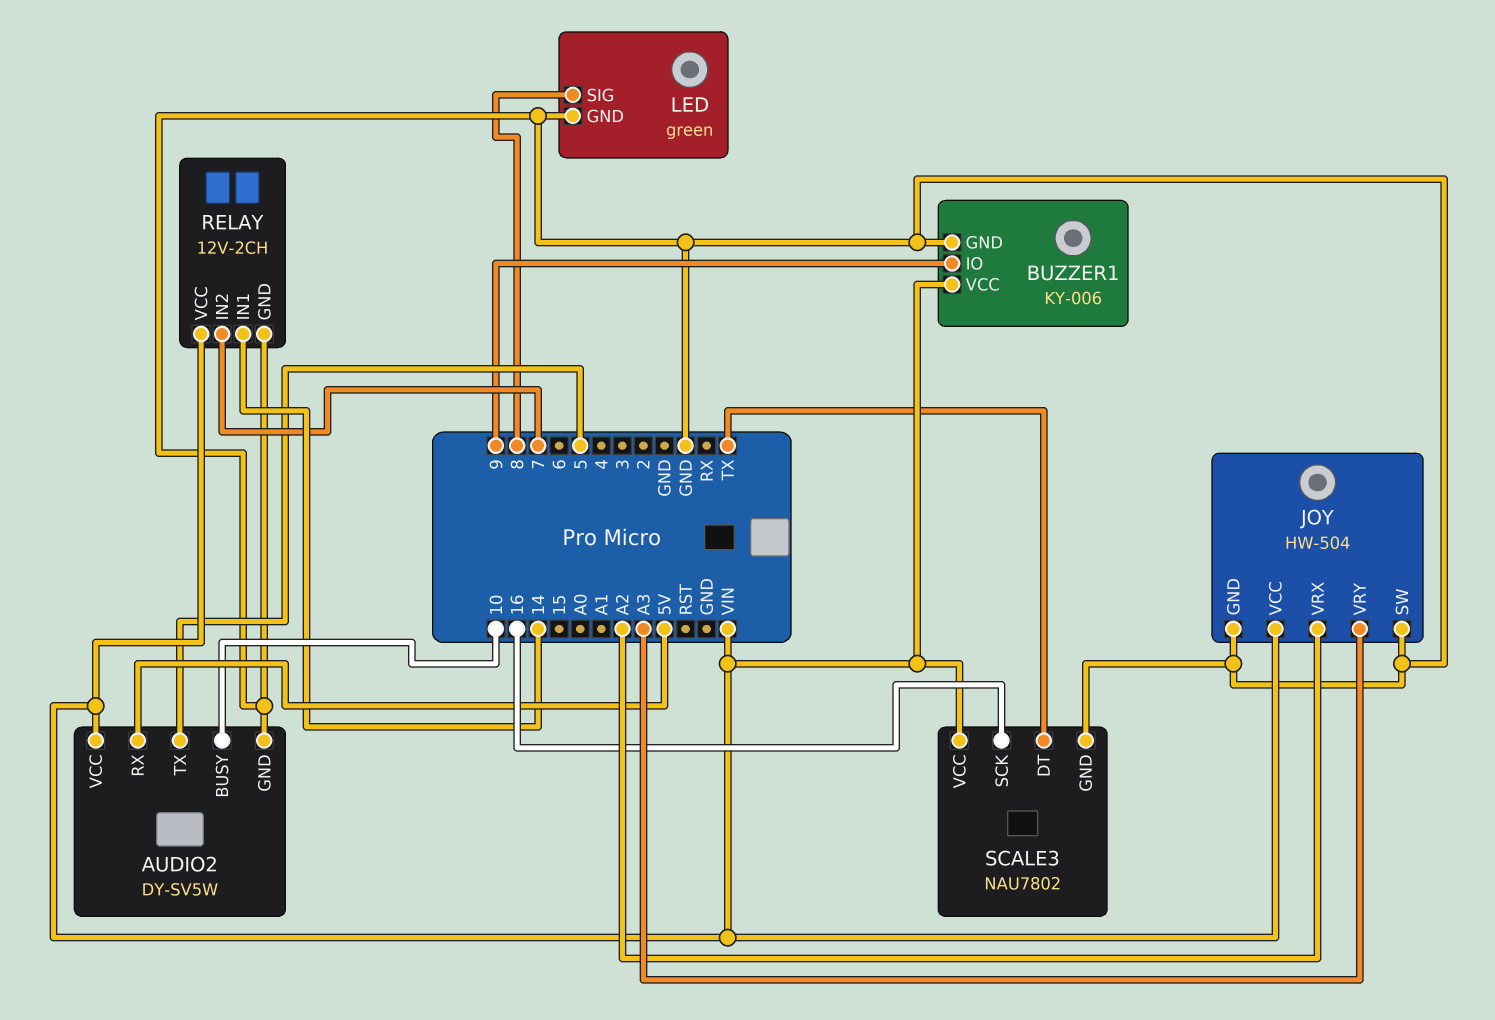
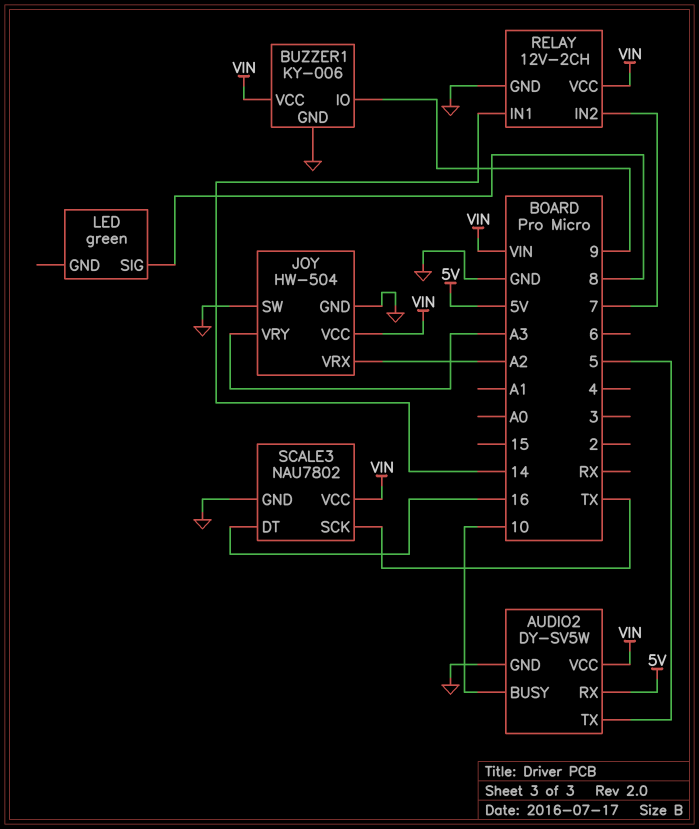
LED pin GND: GND -> none
SCALE3 pin DT: TX -> 16
SCALE3 pin SCK: 16 -> TX

